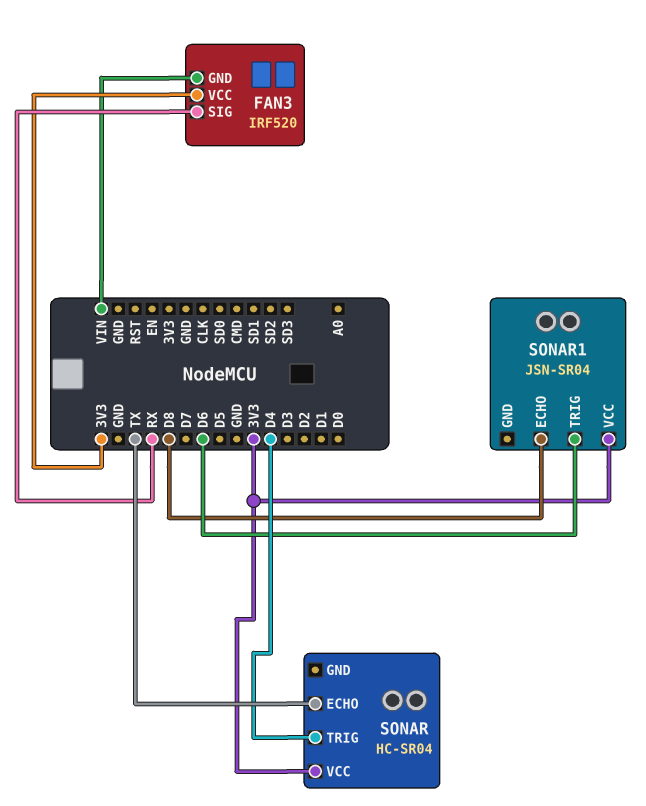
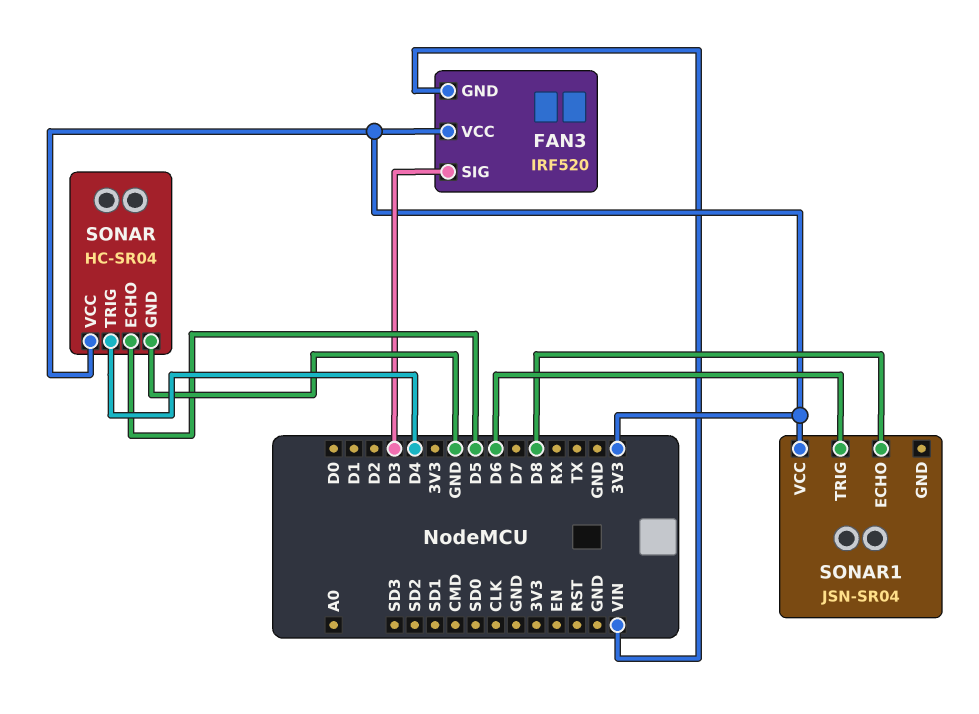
FAN3 pin SIG: RX -> D3
SONAR pin ECHO: TX -> D5
SONAR pin GND: none -> GND

